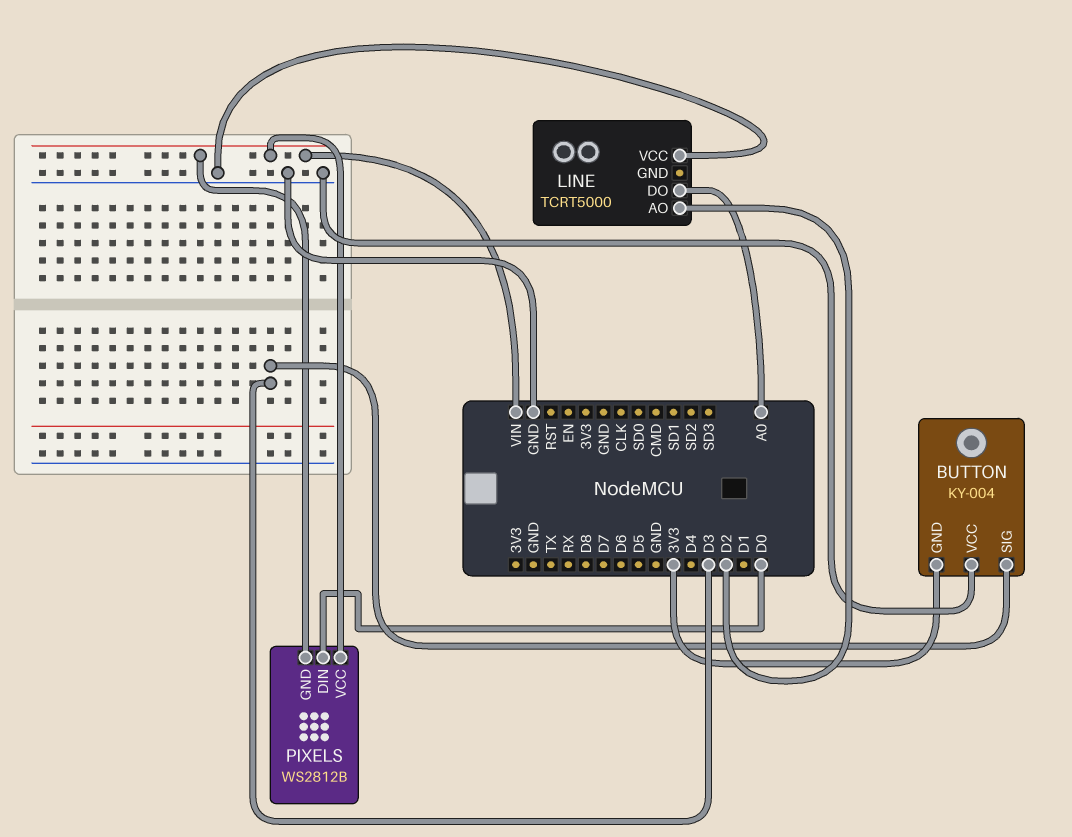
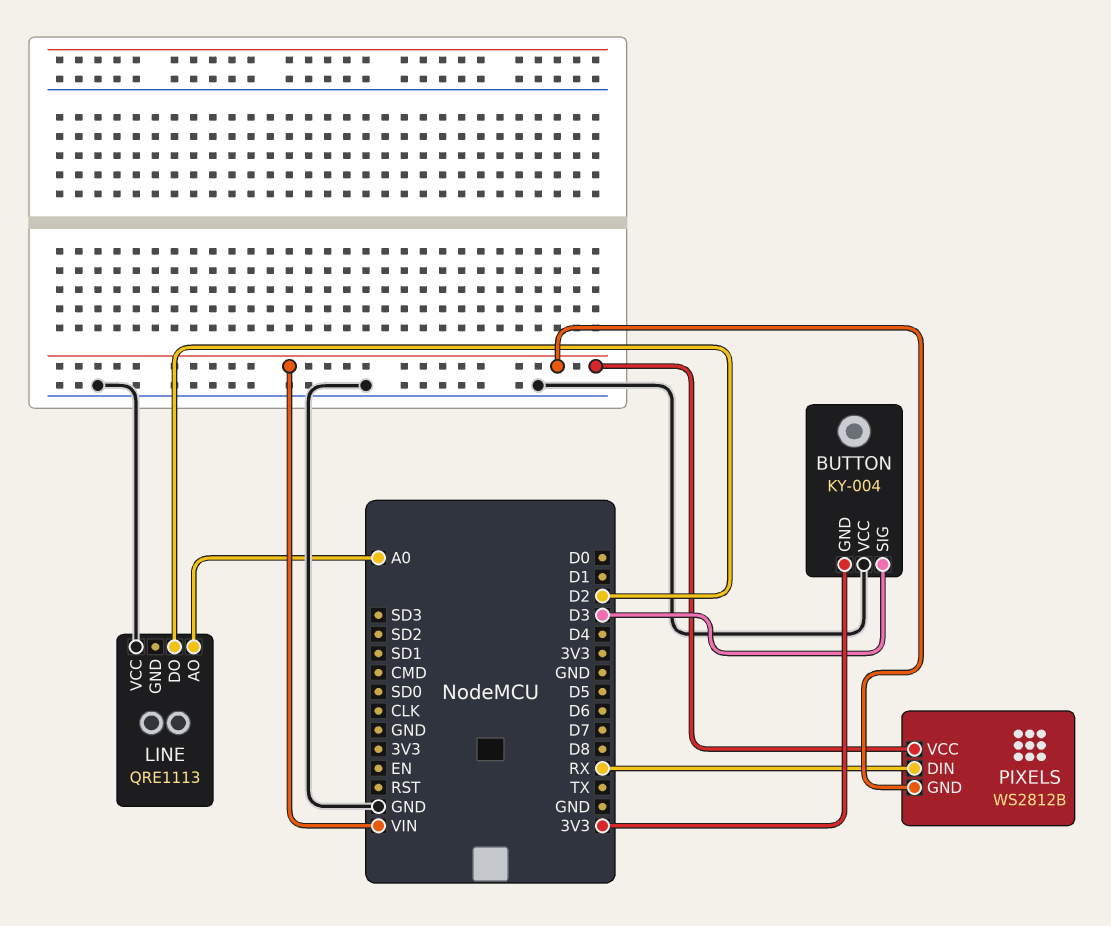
LINE: TCRT5000 -> QRE1113
LINE pin AO: D2 -> A0
LINE pin DO: A0 -> D2
PIXELS pin DIN: D0 -> RX

